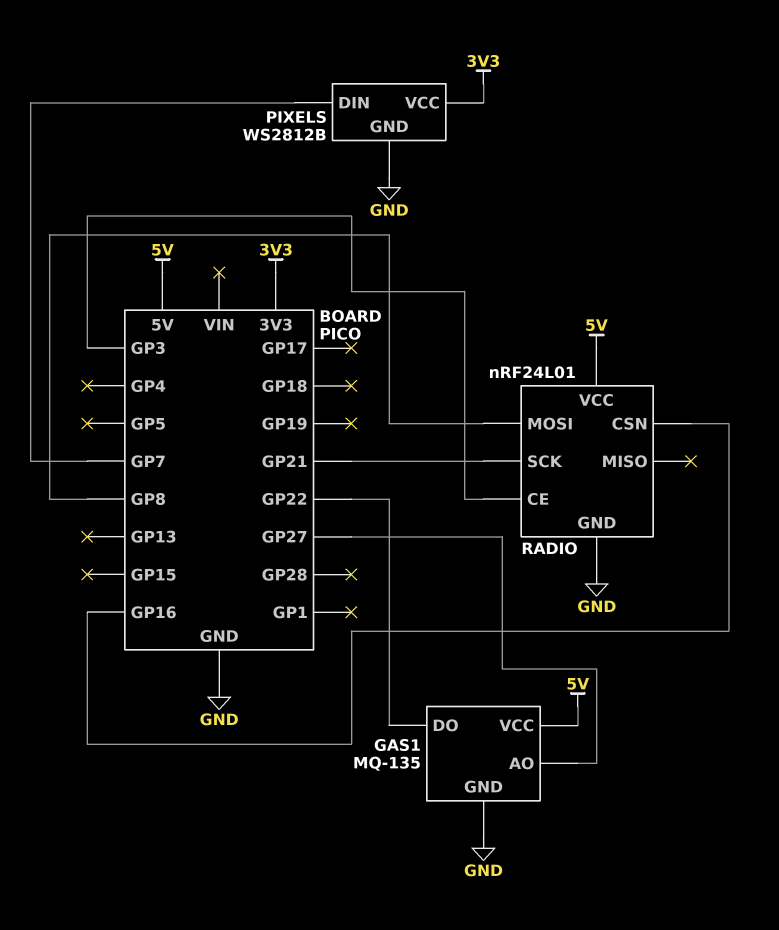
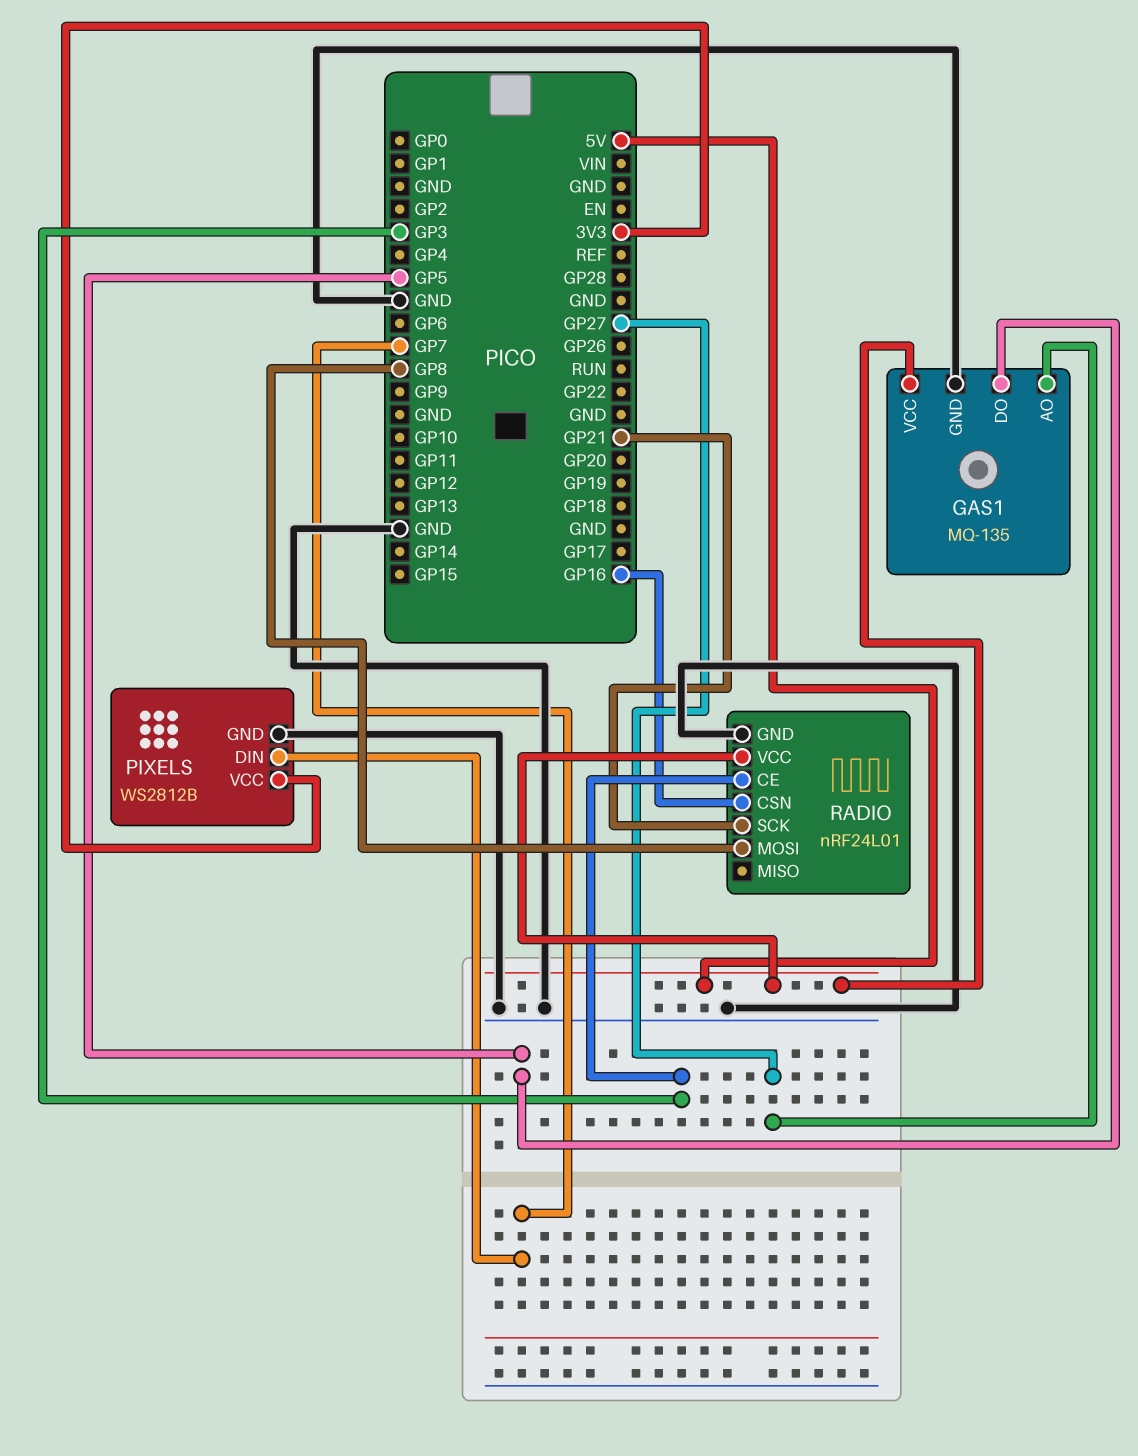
GAS1 pin DO: GP22 -> GP5

